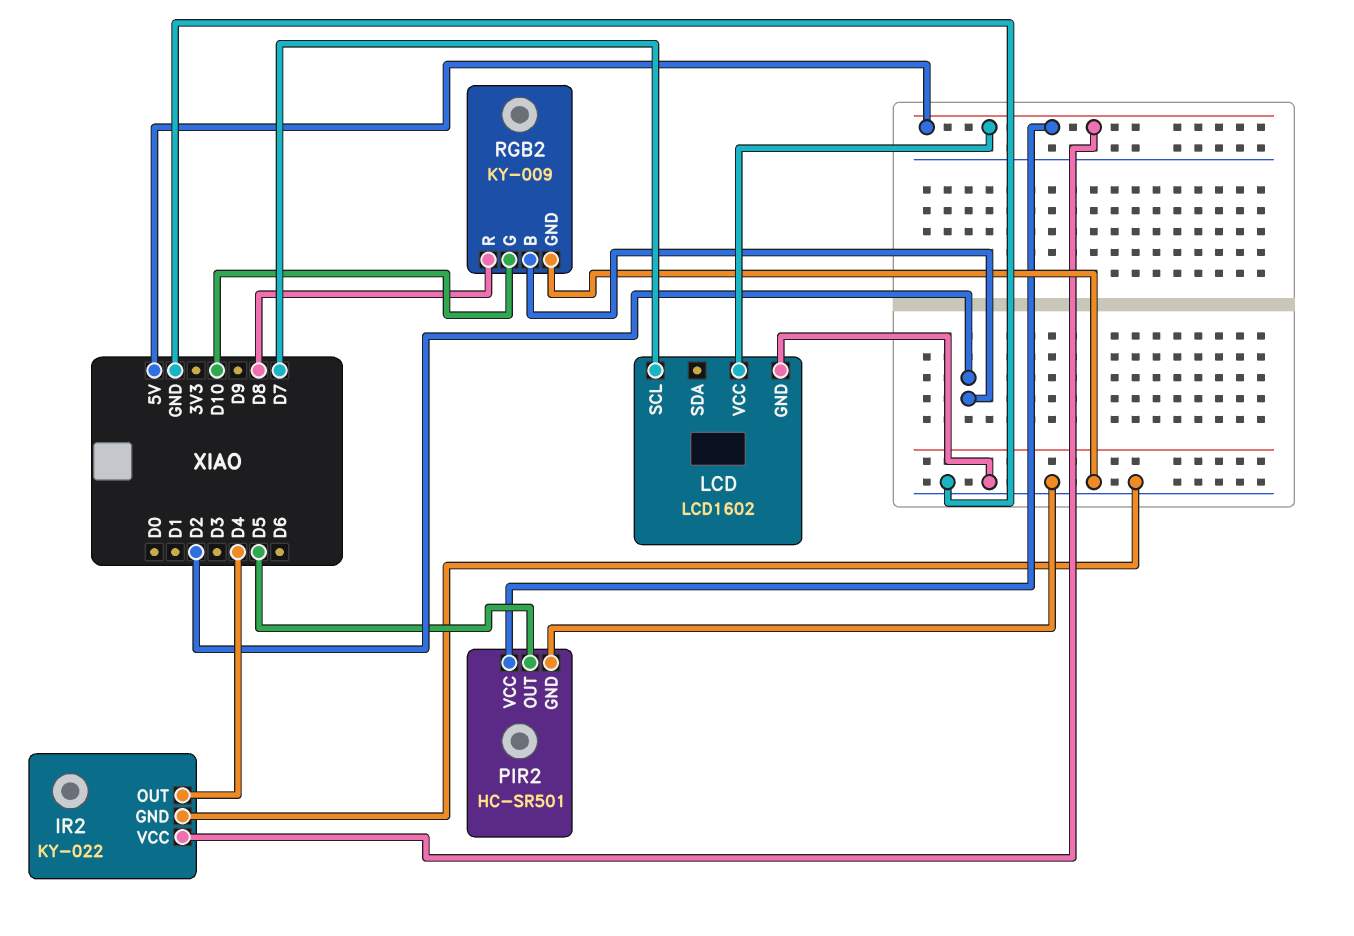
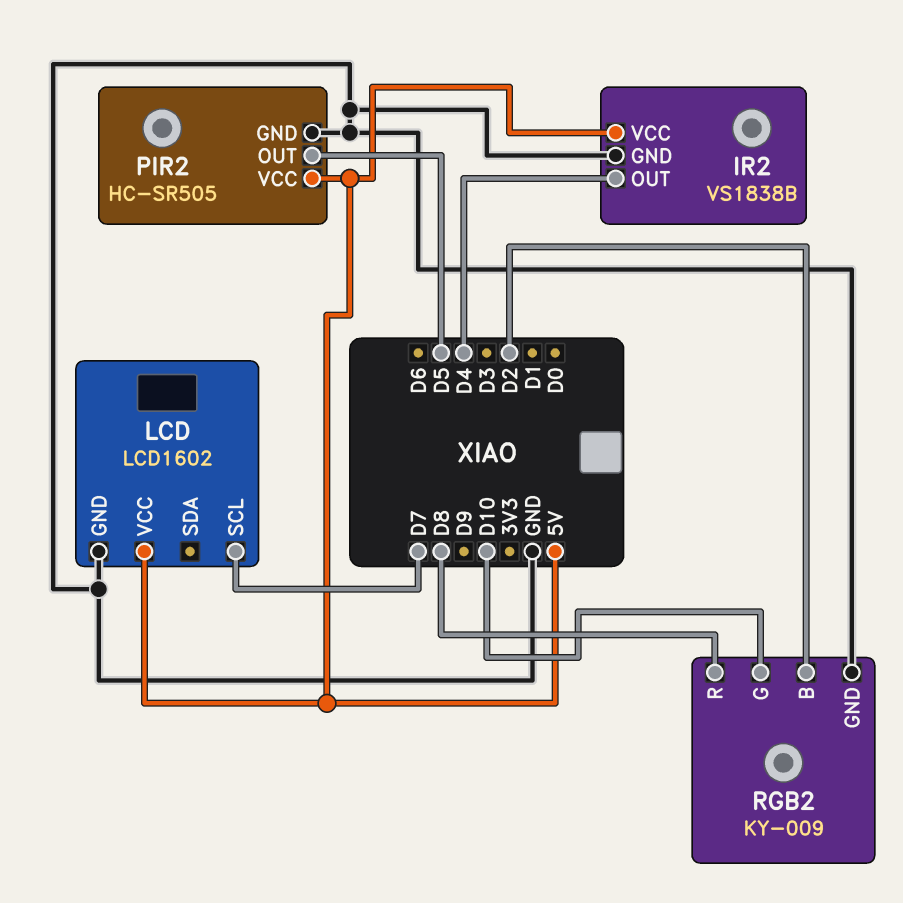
IR2: KY-022 -> VS1838B
PIR2: HC-SR501 -> HC-SR505

